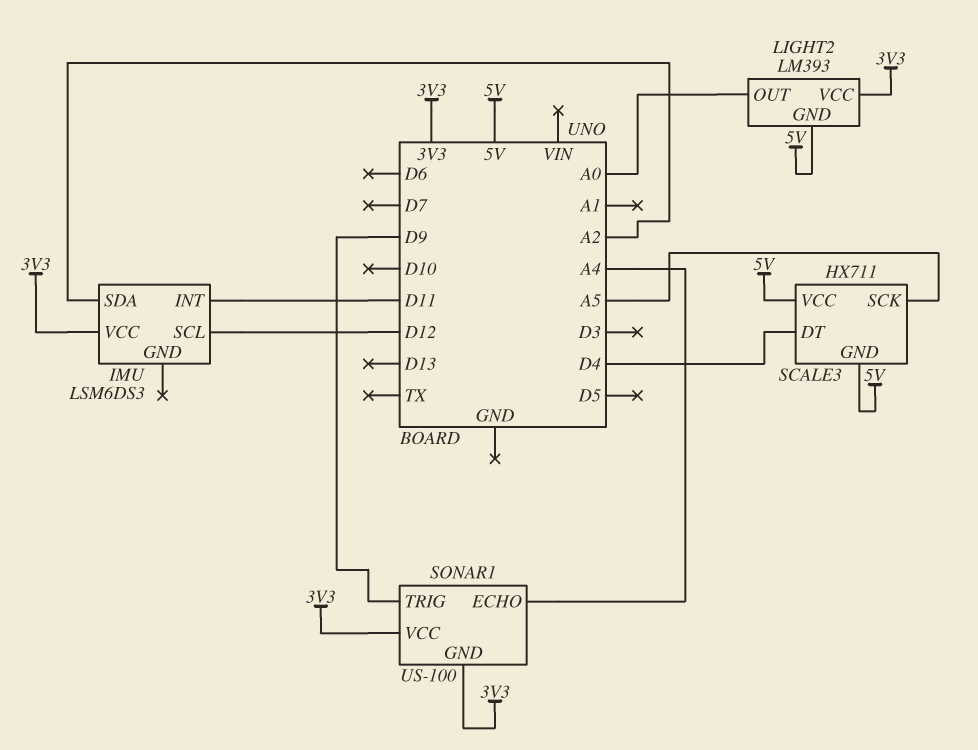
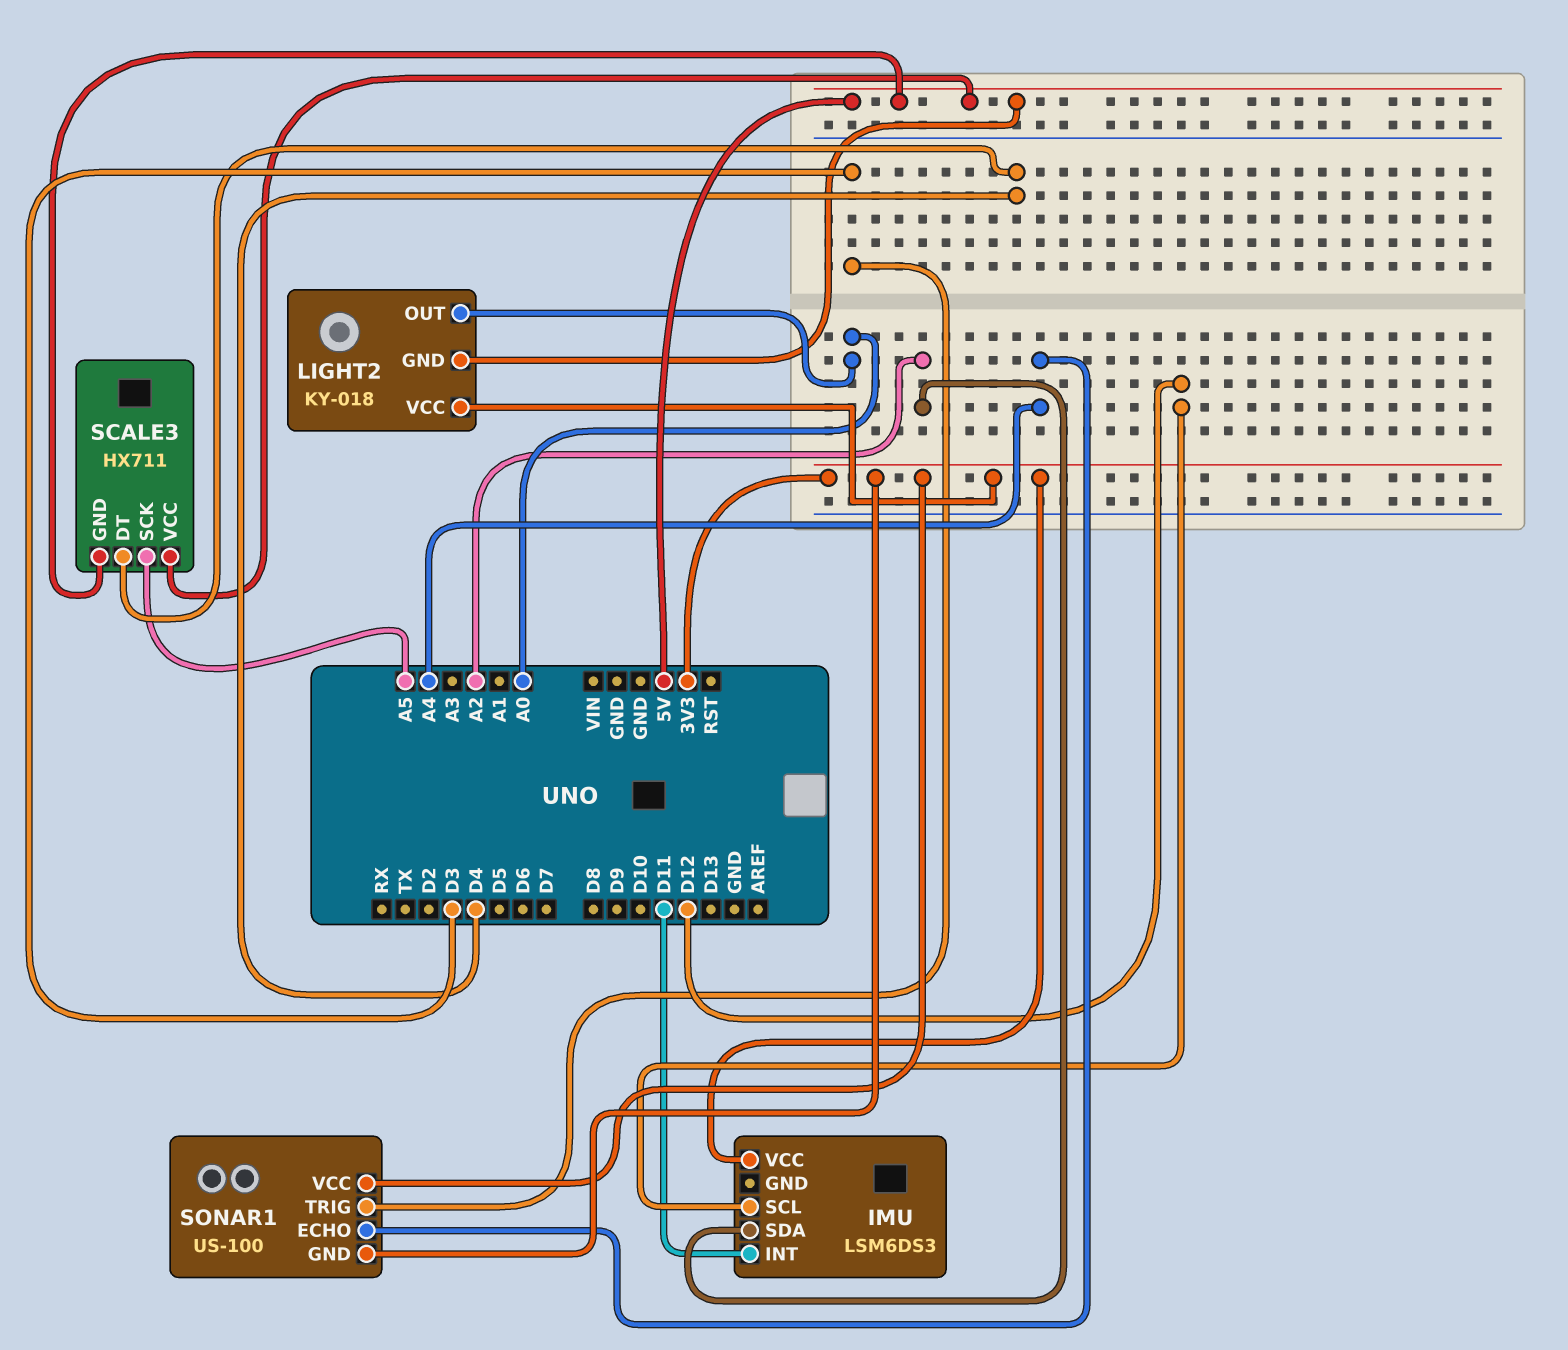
LIGHT2: LM393 -> KY-018
SONAR1 pin TRIG: D9 -> D3

